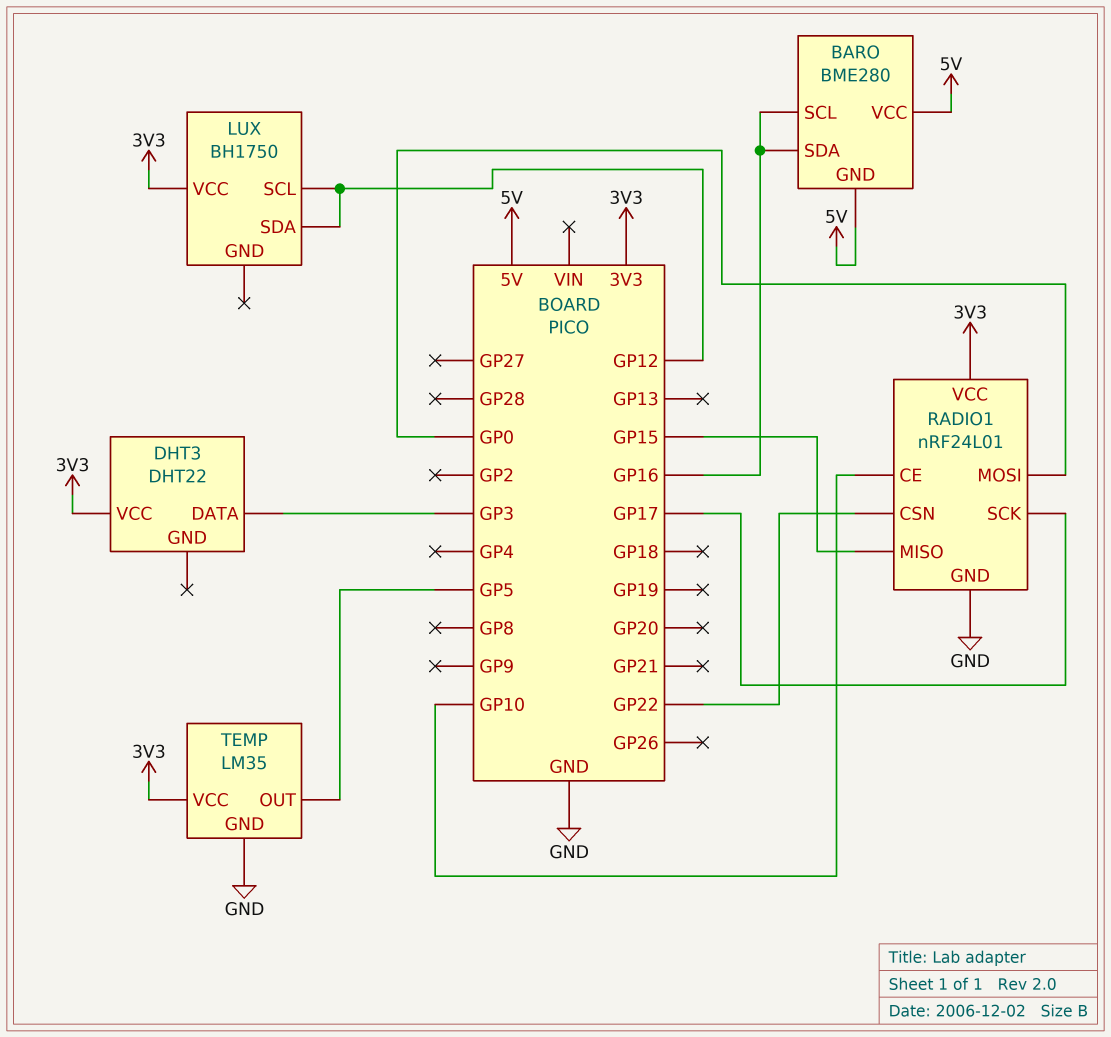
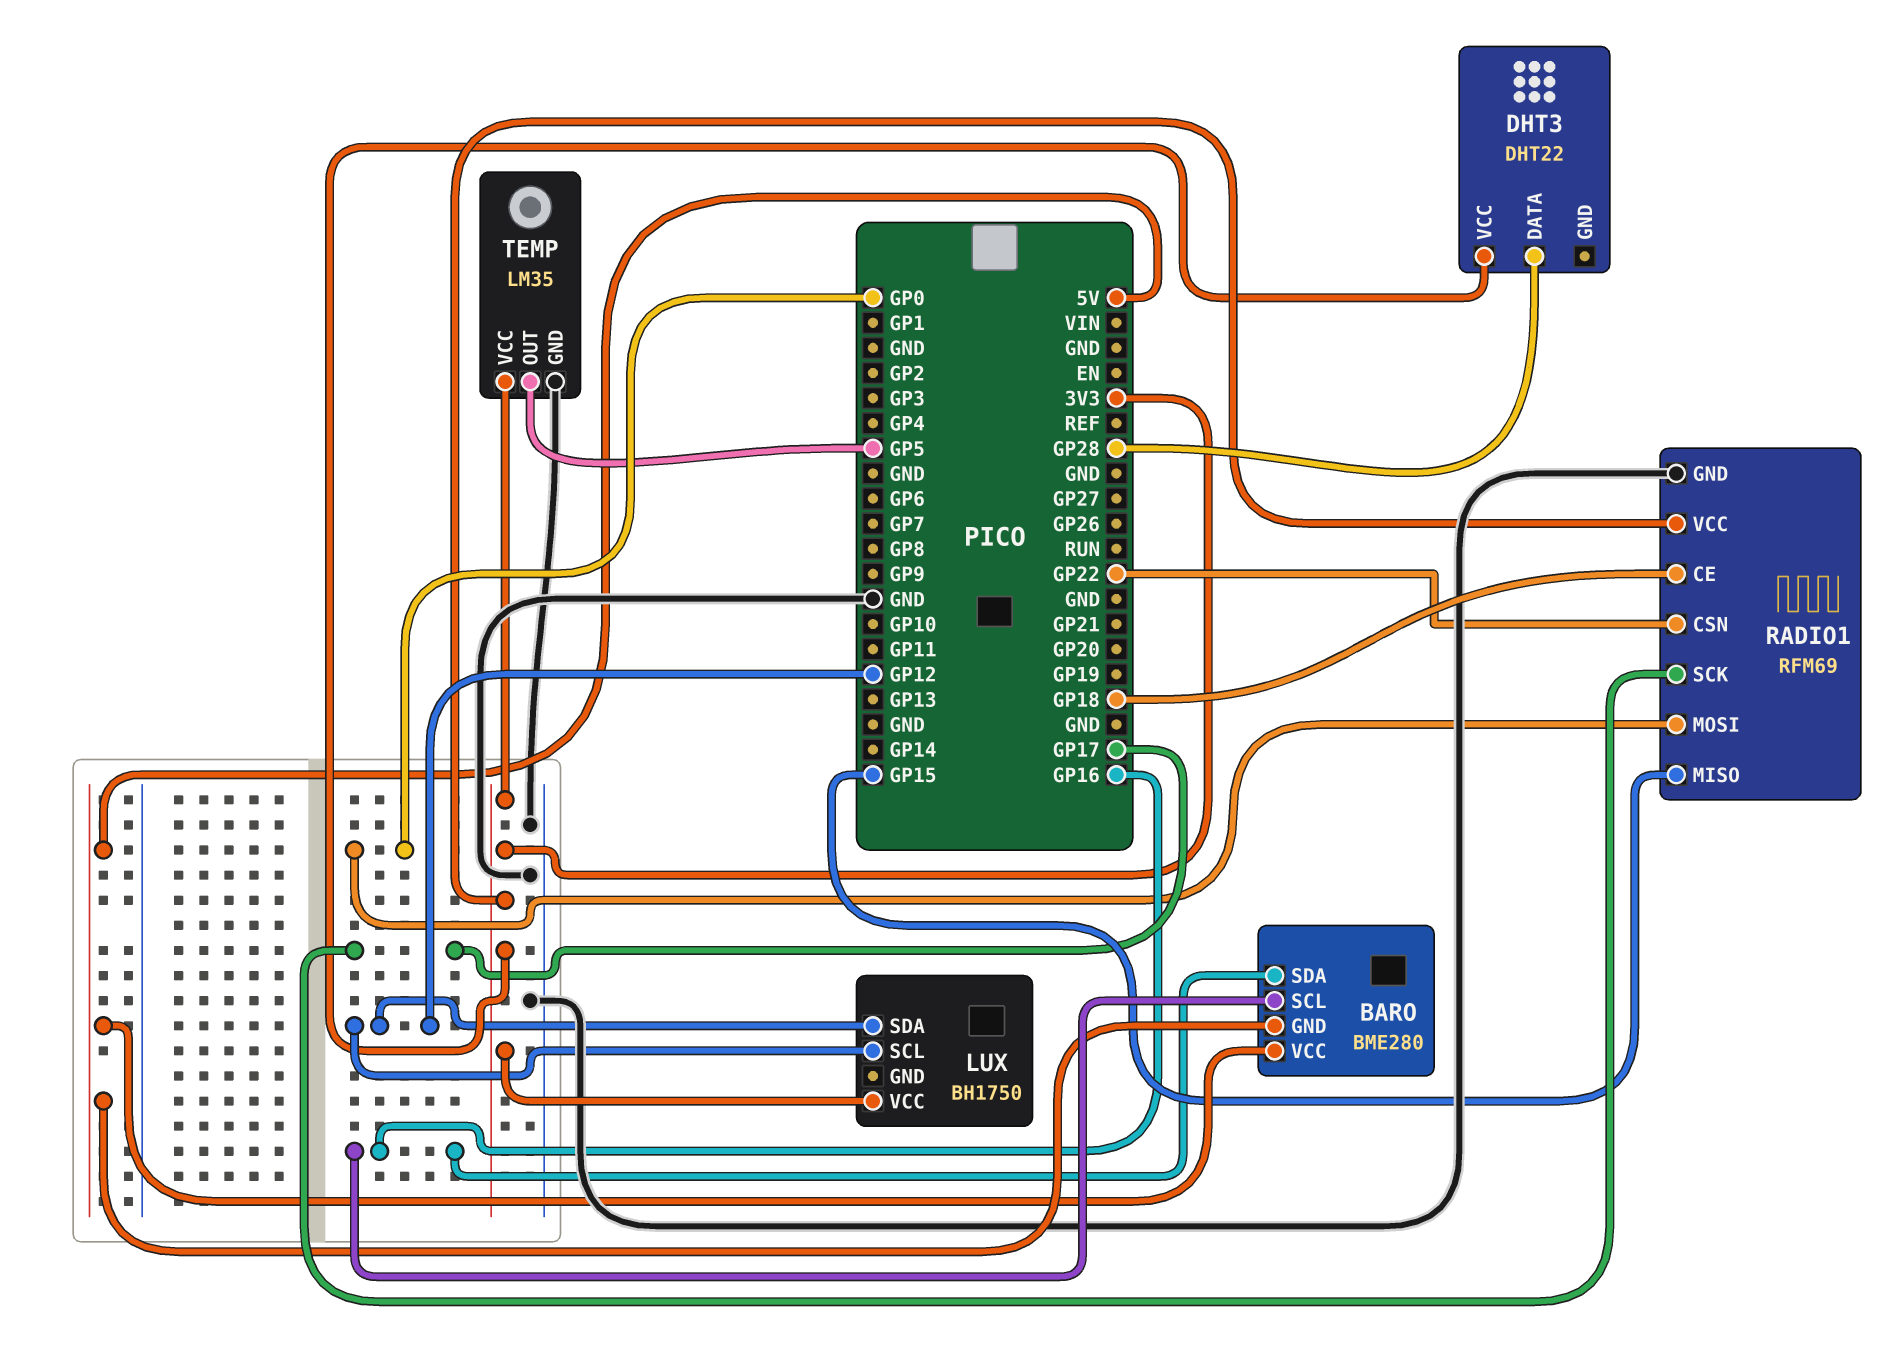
DHT3 pin DATA: GP3 -> GP28
RADIO1: nRF24L01 -> RFM69
RADIO1 pin CE: GP10 -> GP18

